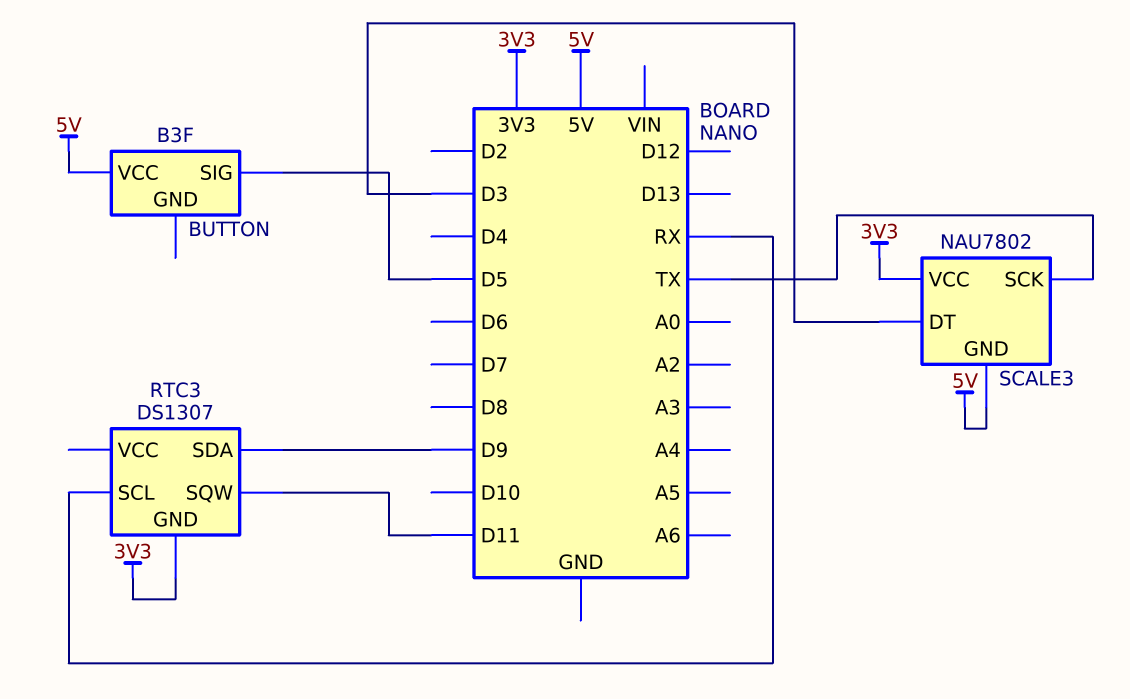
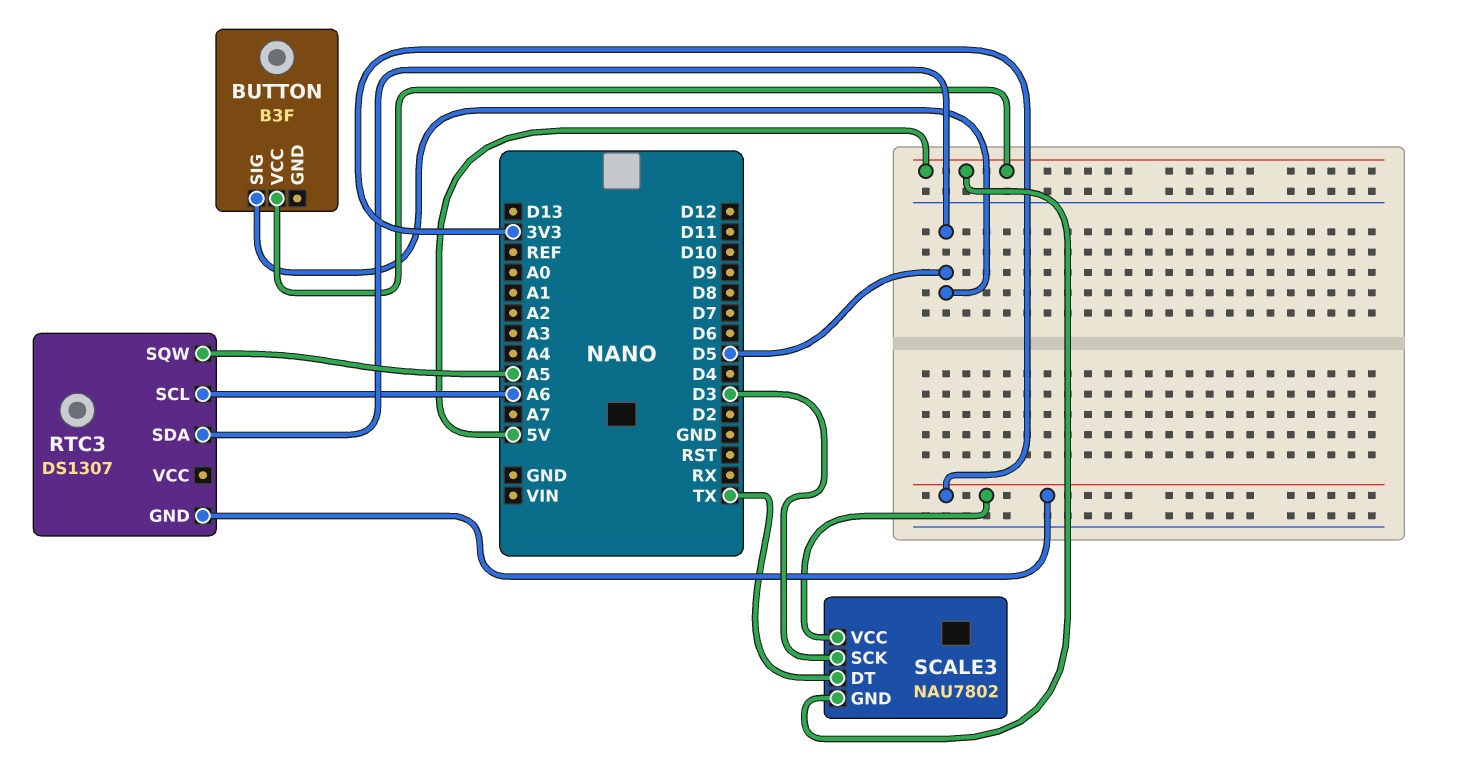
RTC3 pin SCL: RX -> A6
RTC3 pin SDA: D9 -> D5
RTC3 pin SQW: D11 -> A5
SCALE3 pin DT: D3 -> TX
SCALE3 pin SCK: TX -> D3

